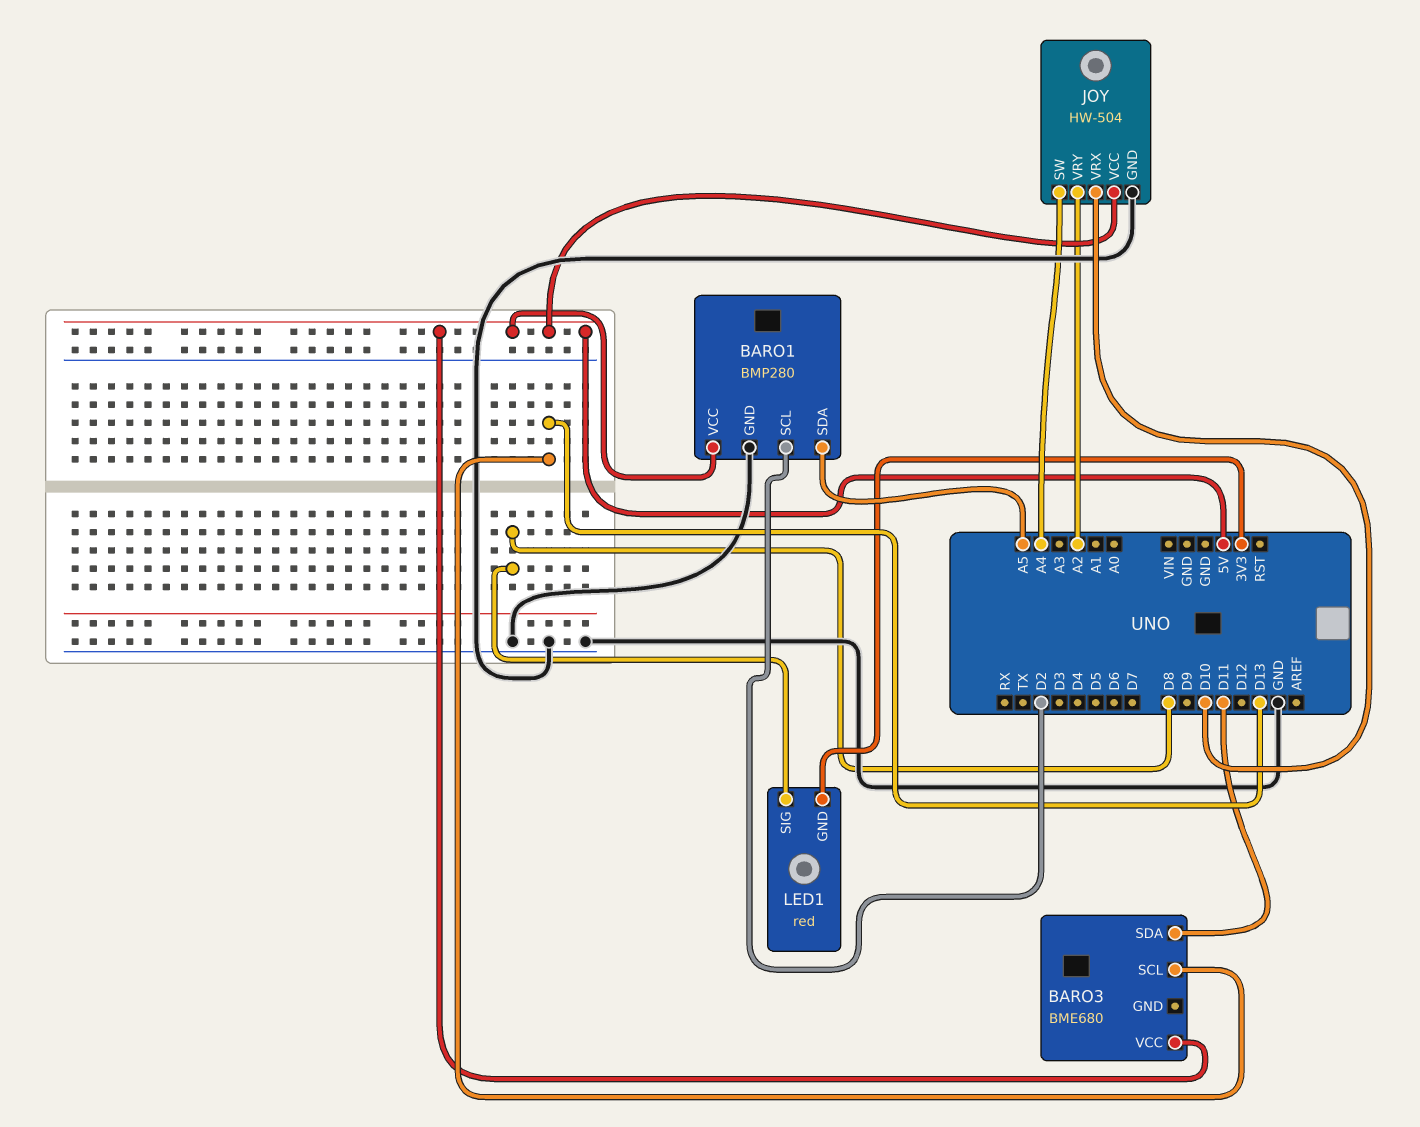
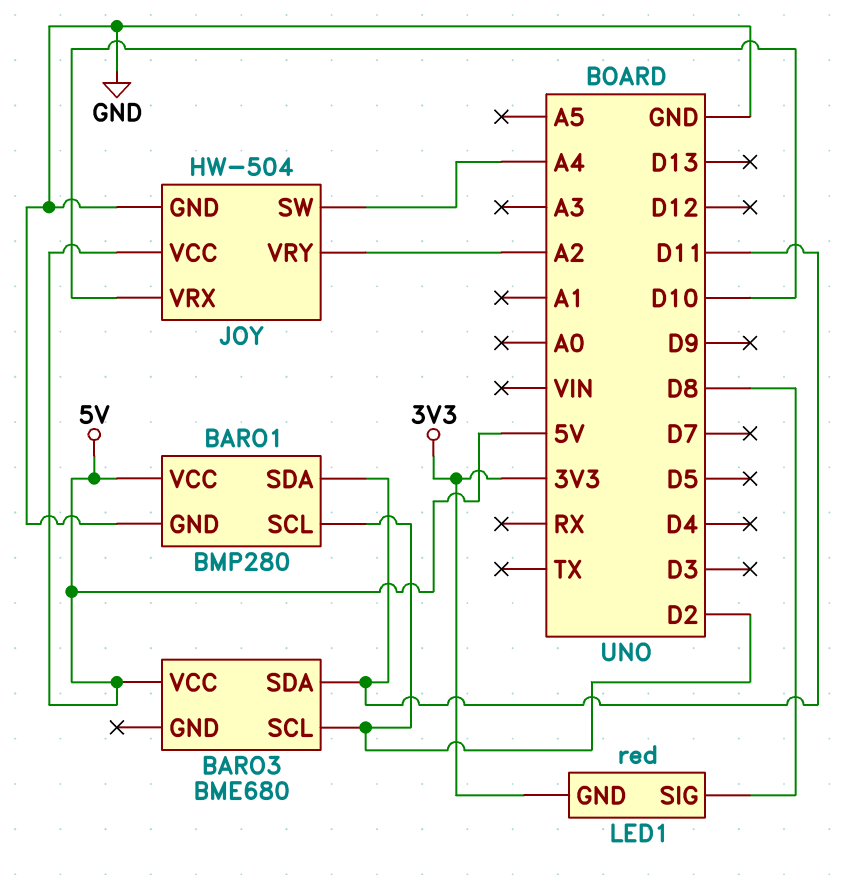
BARO1 pin SDA: A5 -> D11
BARO3 pin SCL: D13 -> D2

